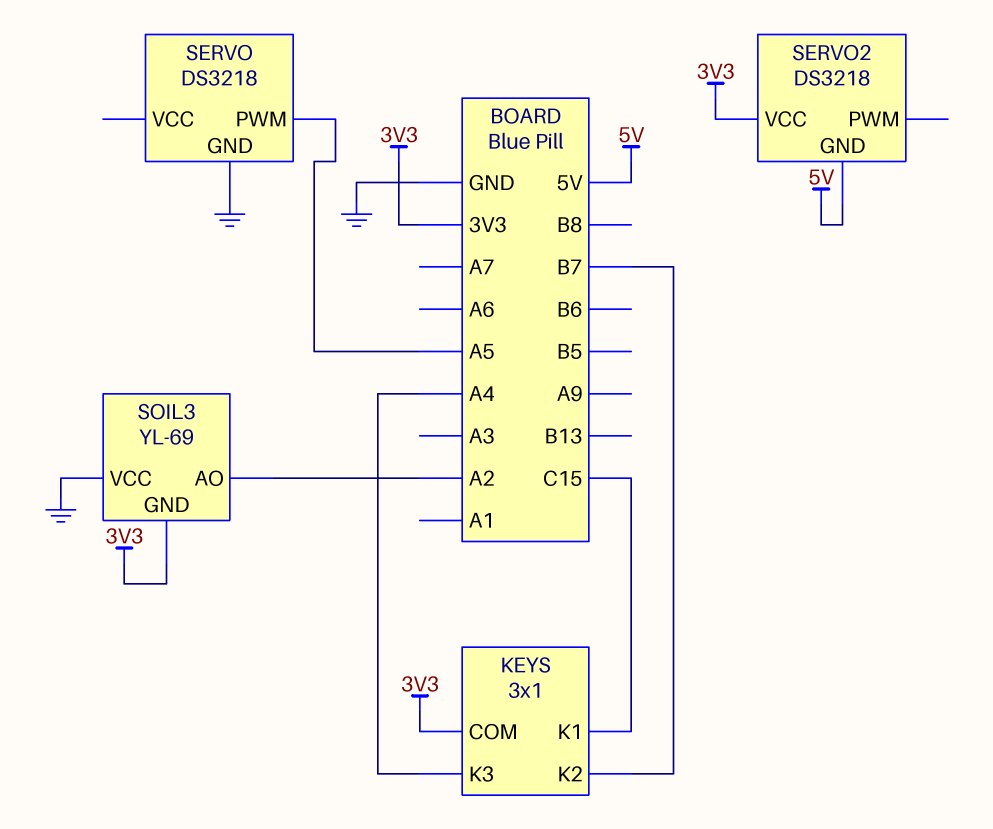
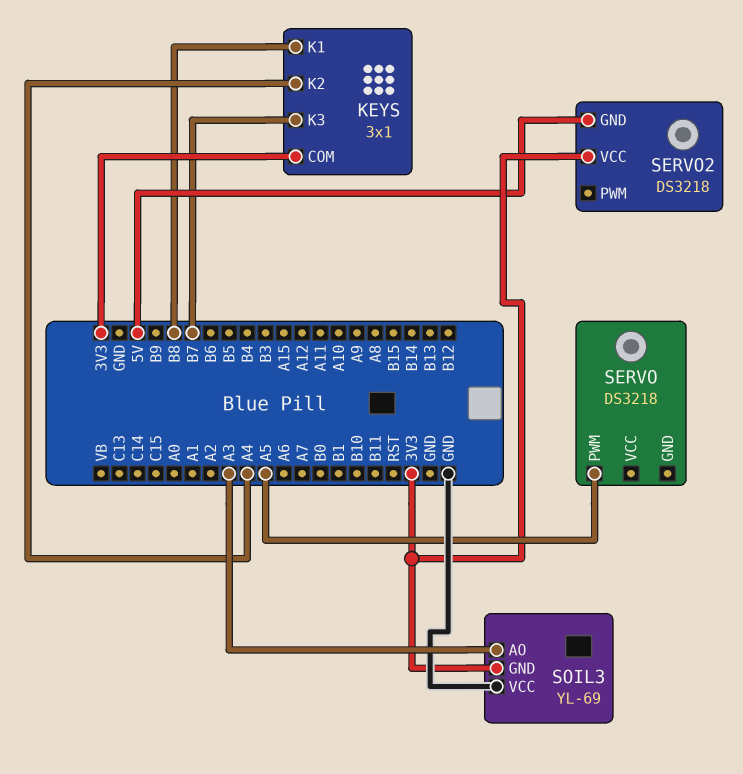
KEYS pin K1: C15 -> B8
KEYS pin K2: B7 -> A4
KEYS pin K3: A4 -> B7
SERVO pin GND: GND -> none
SOIL3 pin AO: A2 -> A3

